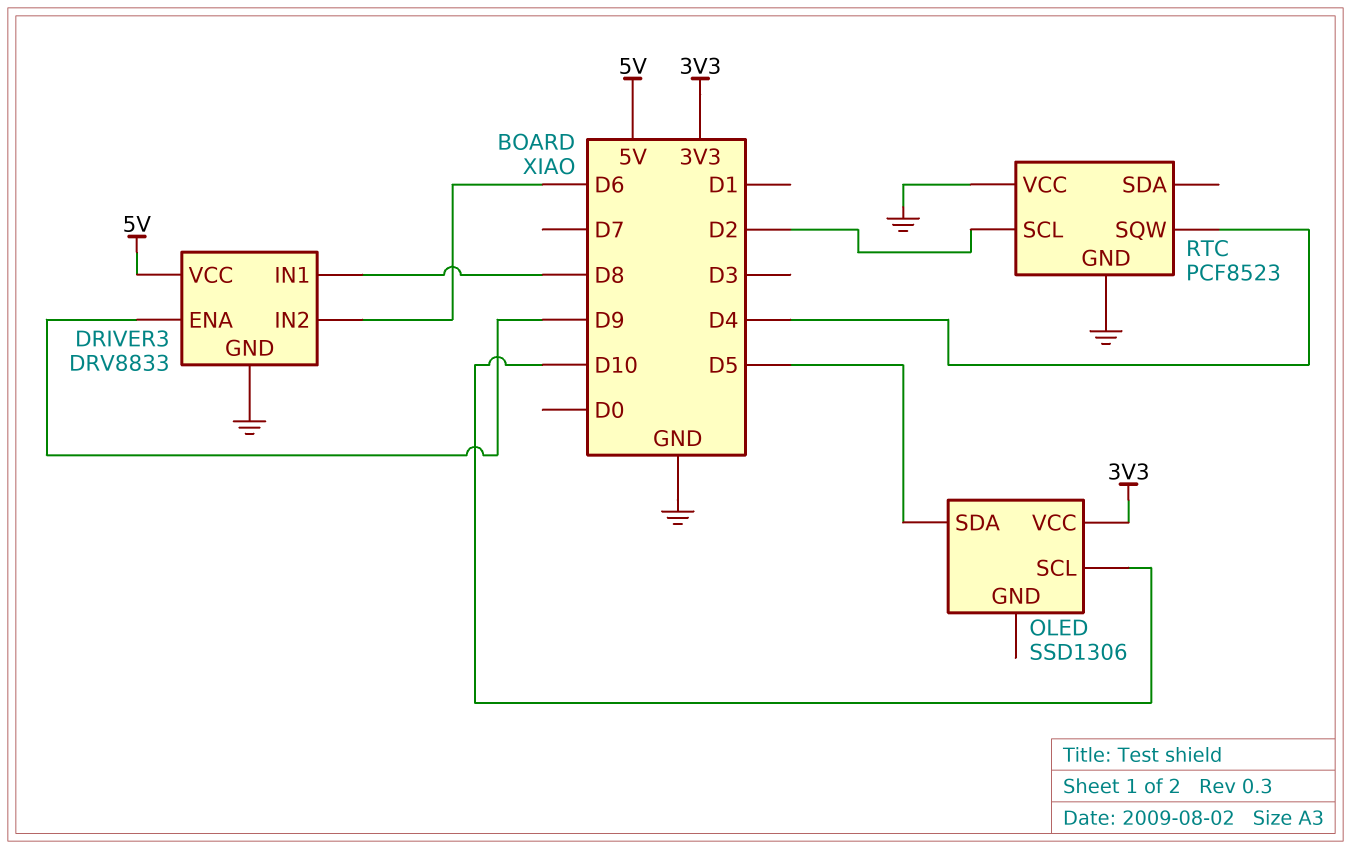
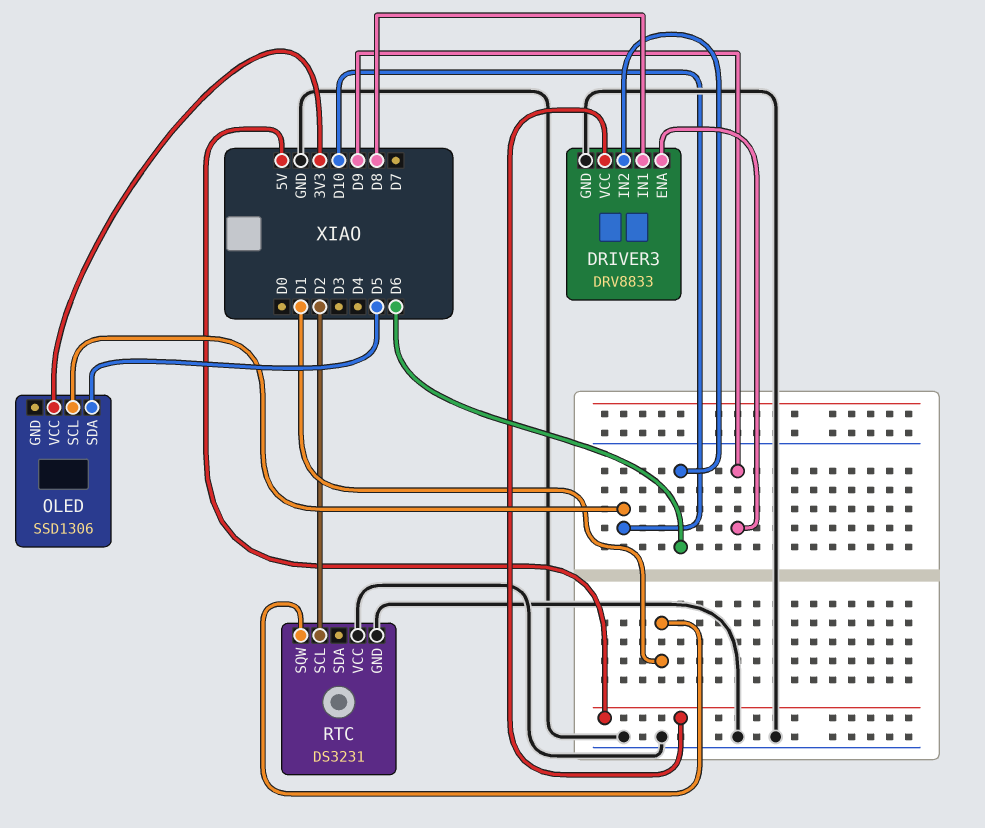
RTC: PCF8523 -> DS3231
RTC pin SQW: D4 -> D1

